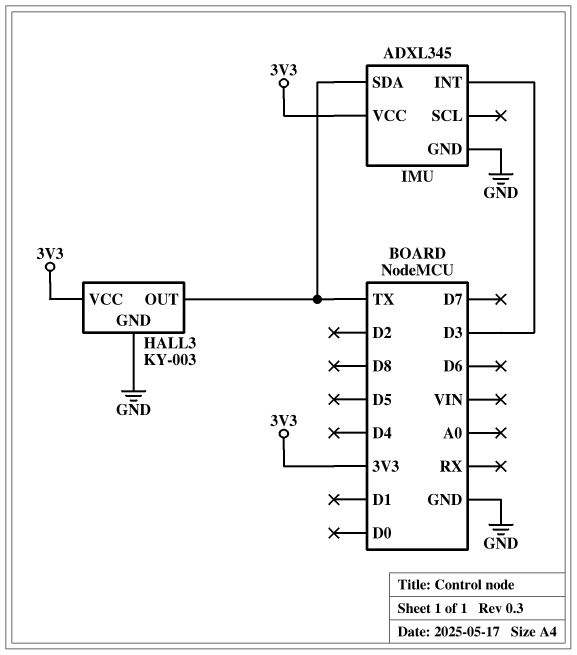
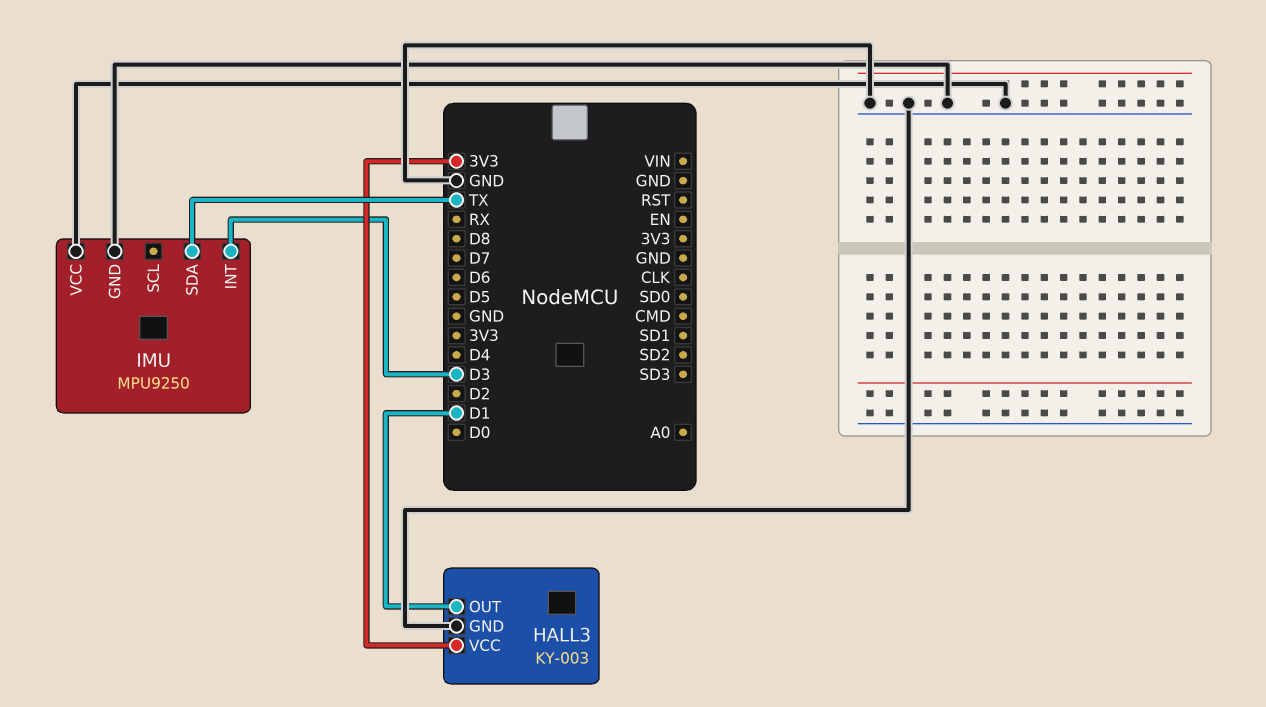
HALL3 pin OUT: TX -> D1
IMU: ADXL345 -> MPU9250
IMU pin VCC: 3V3 -> GND

